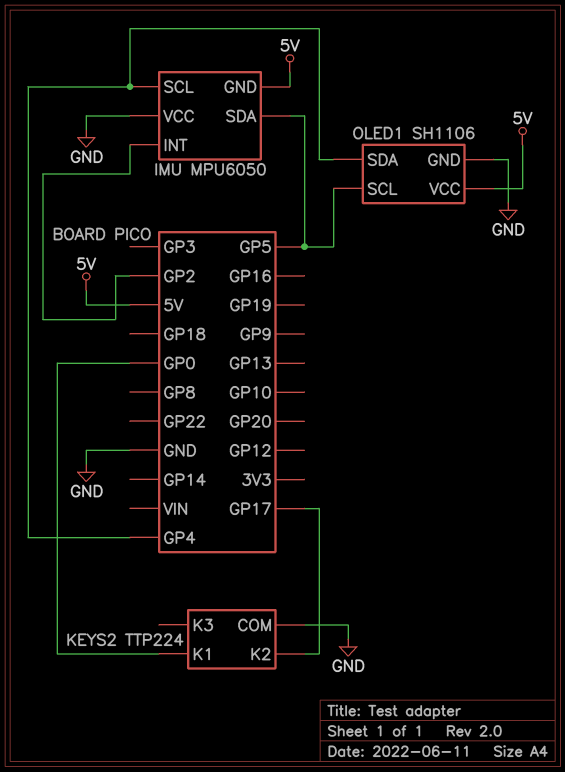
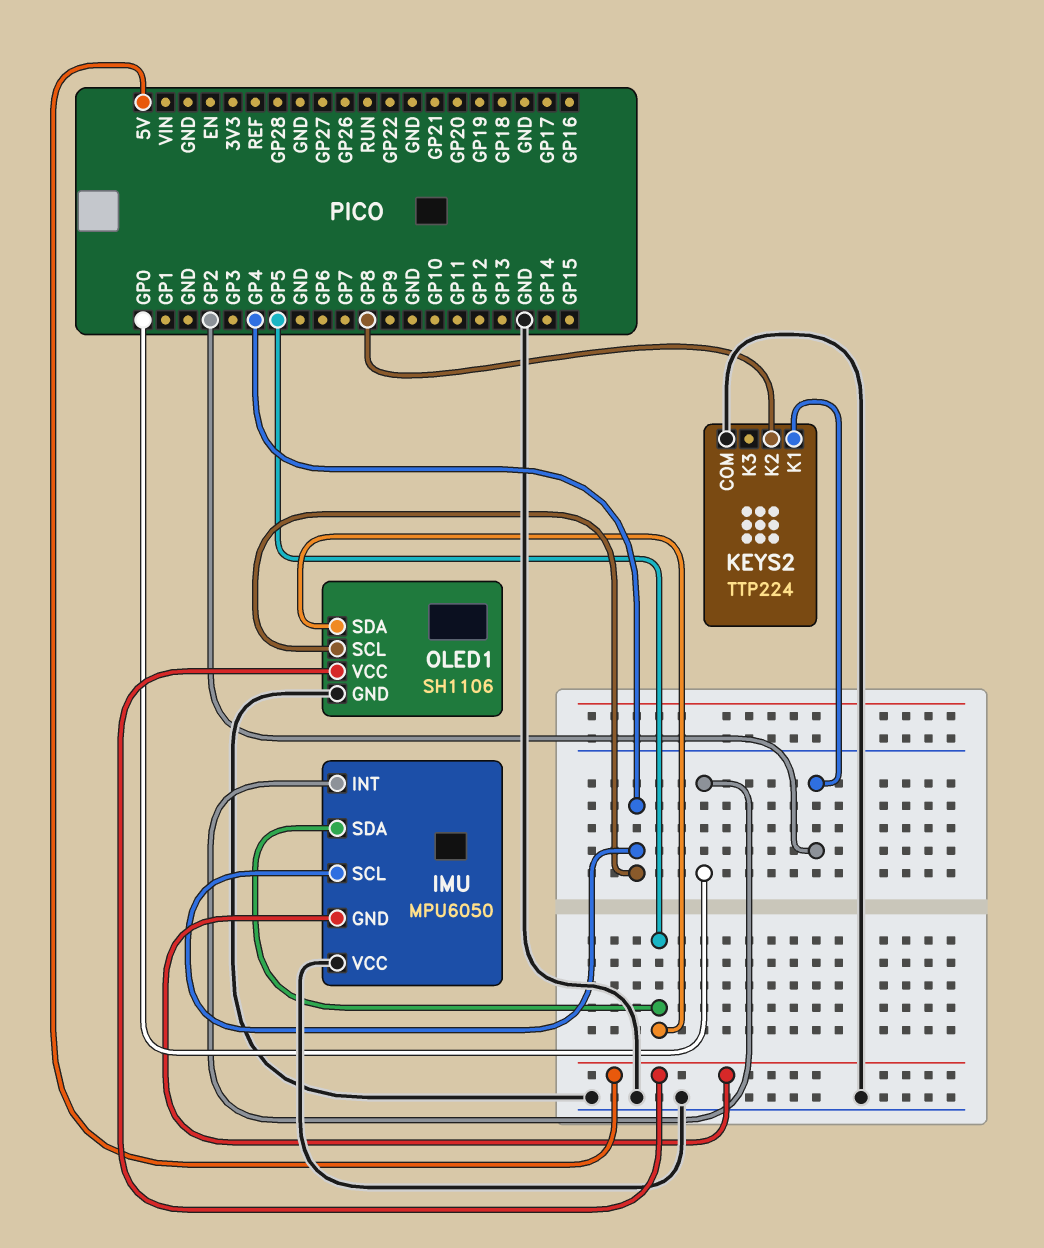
IMU pin INT: GP2 -> GP0
KEYS2 pin K1: GP0 -> GP2
KEYS2 pin K2: GP17 -> GP8
OLED1 pin SCL: GP5 -> GP4
OLED1 pin SDA: GP4 -> GP5

